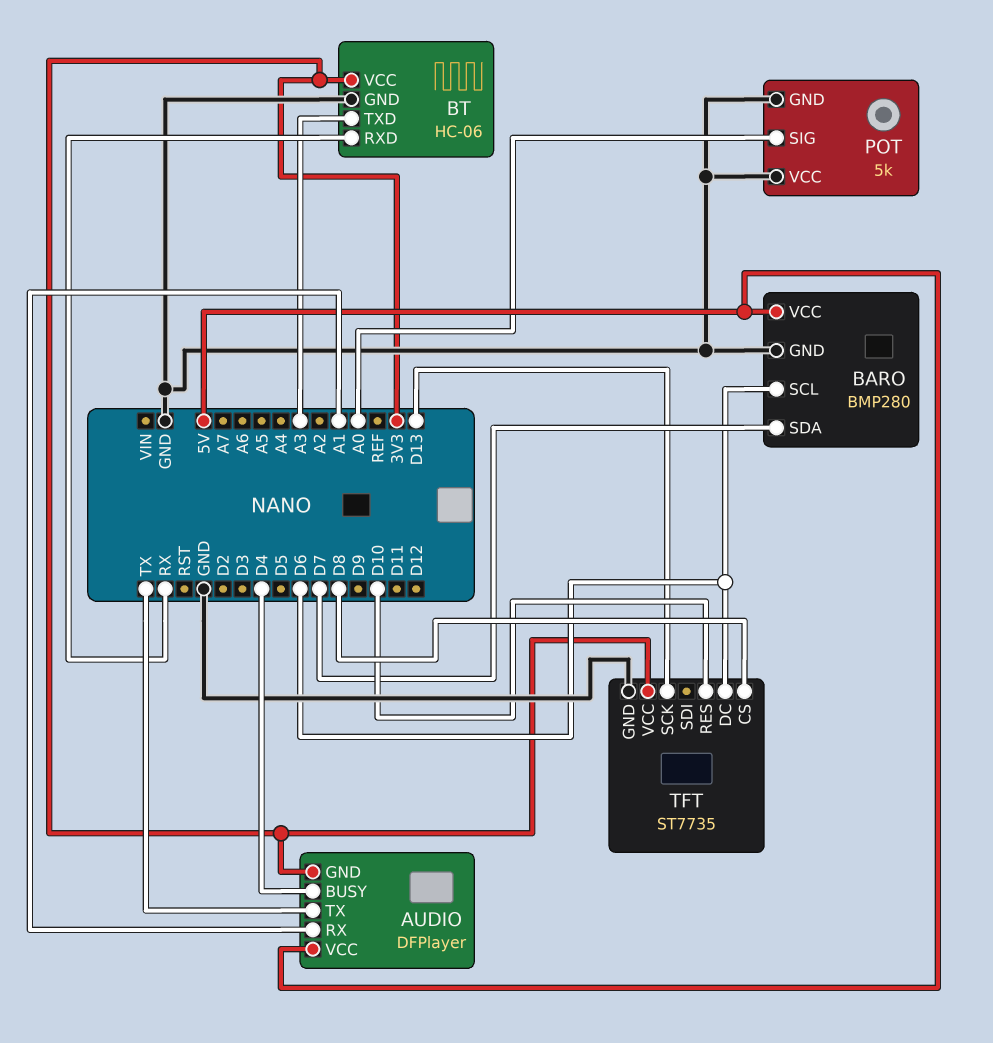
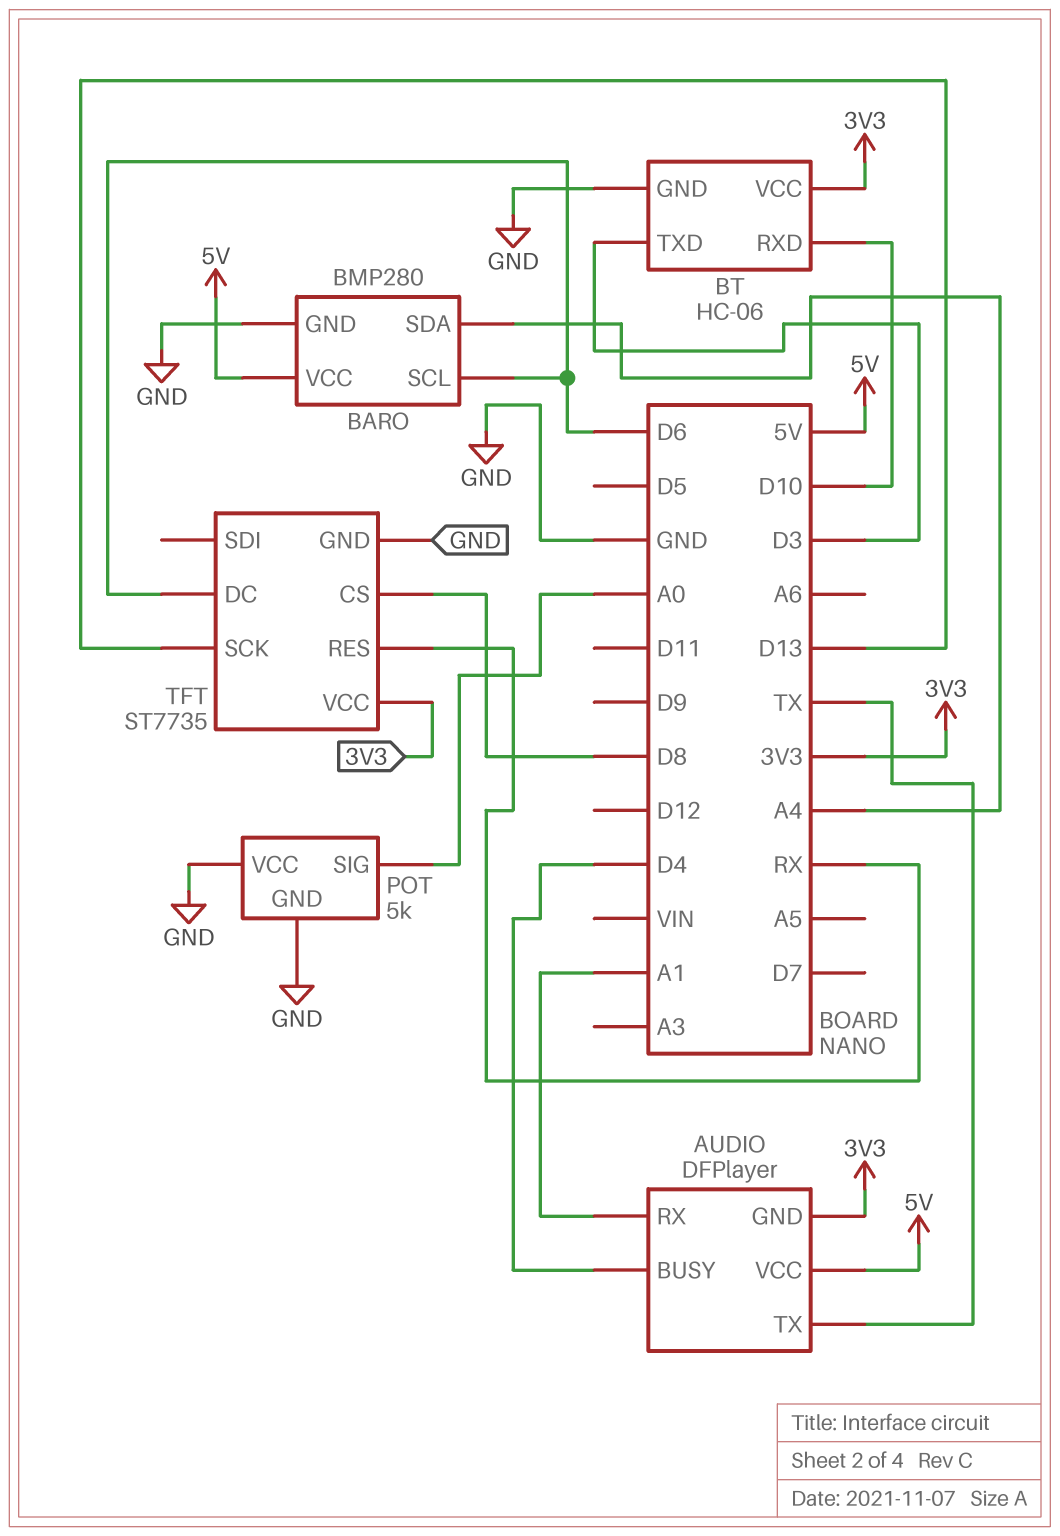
BARO pin SDA: D7 -> A4
BT pin RXD: RX -> D10
BT pin TXD: A3 -> D3
TFT pin RES: D10 -> RX

